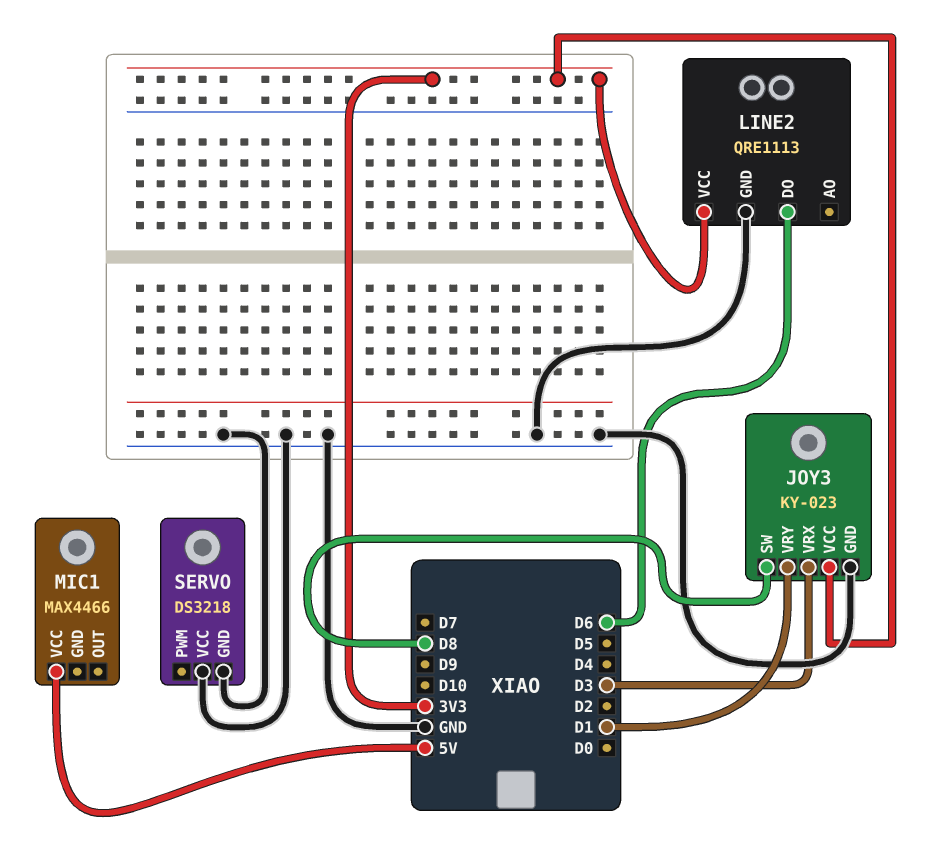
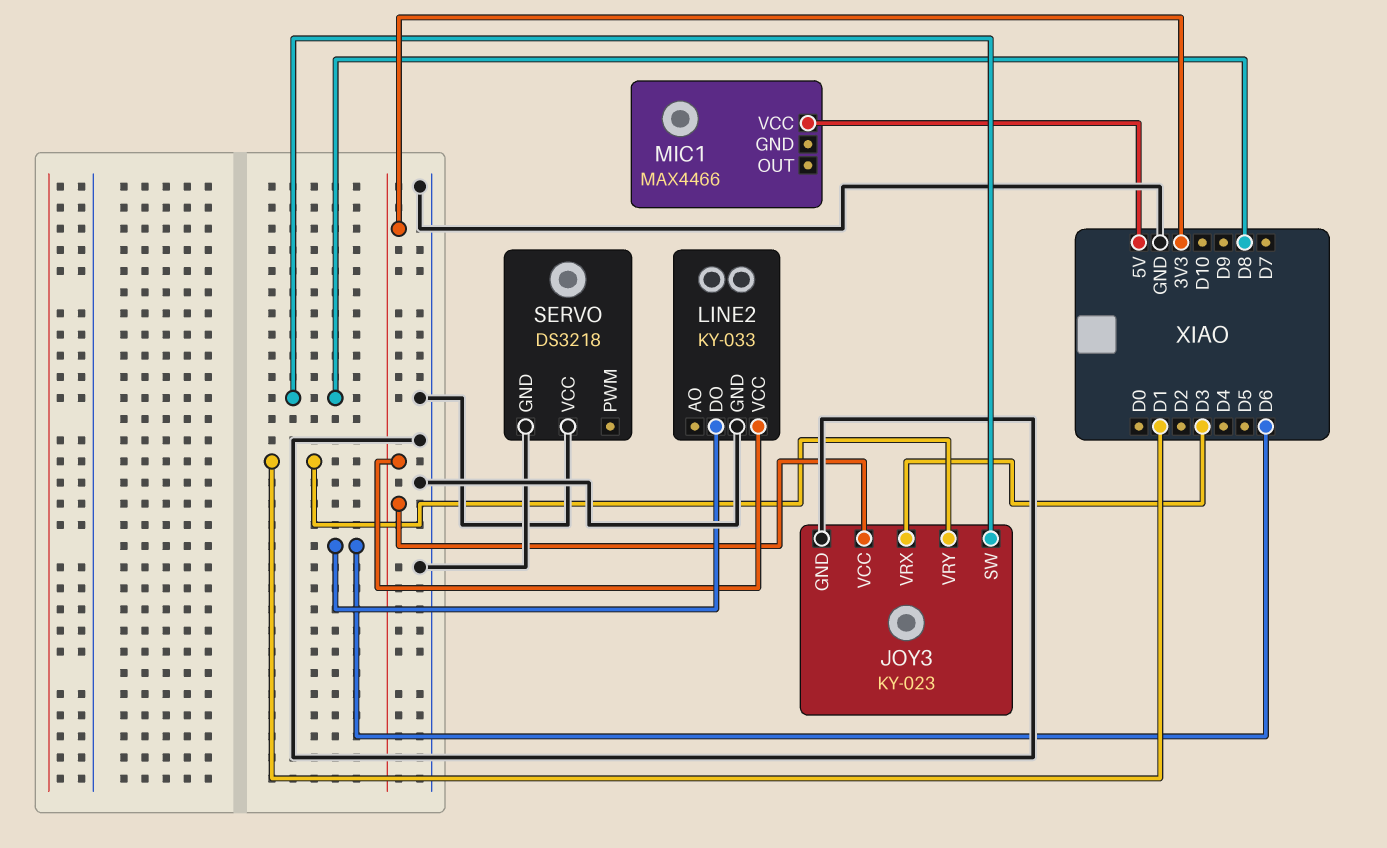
LINE2: QRE1113 -> KY-033

